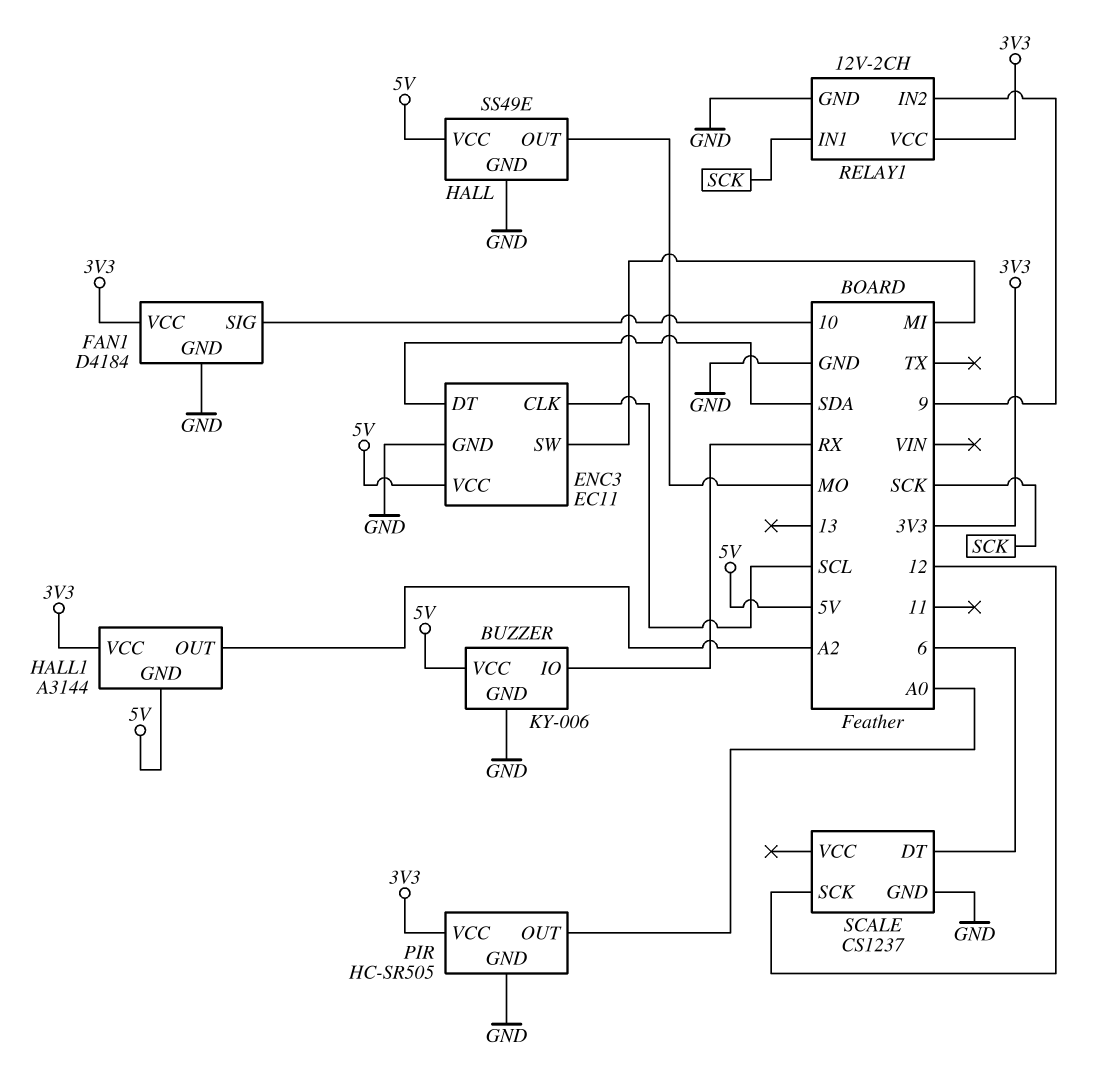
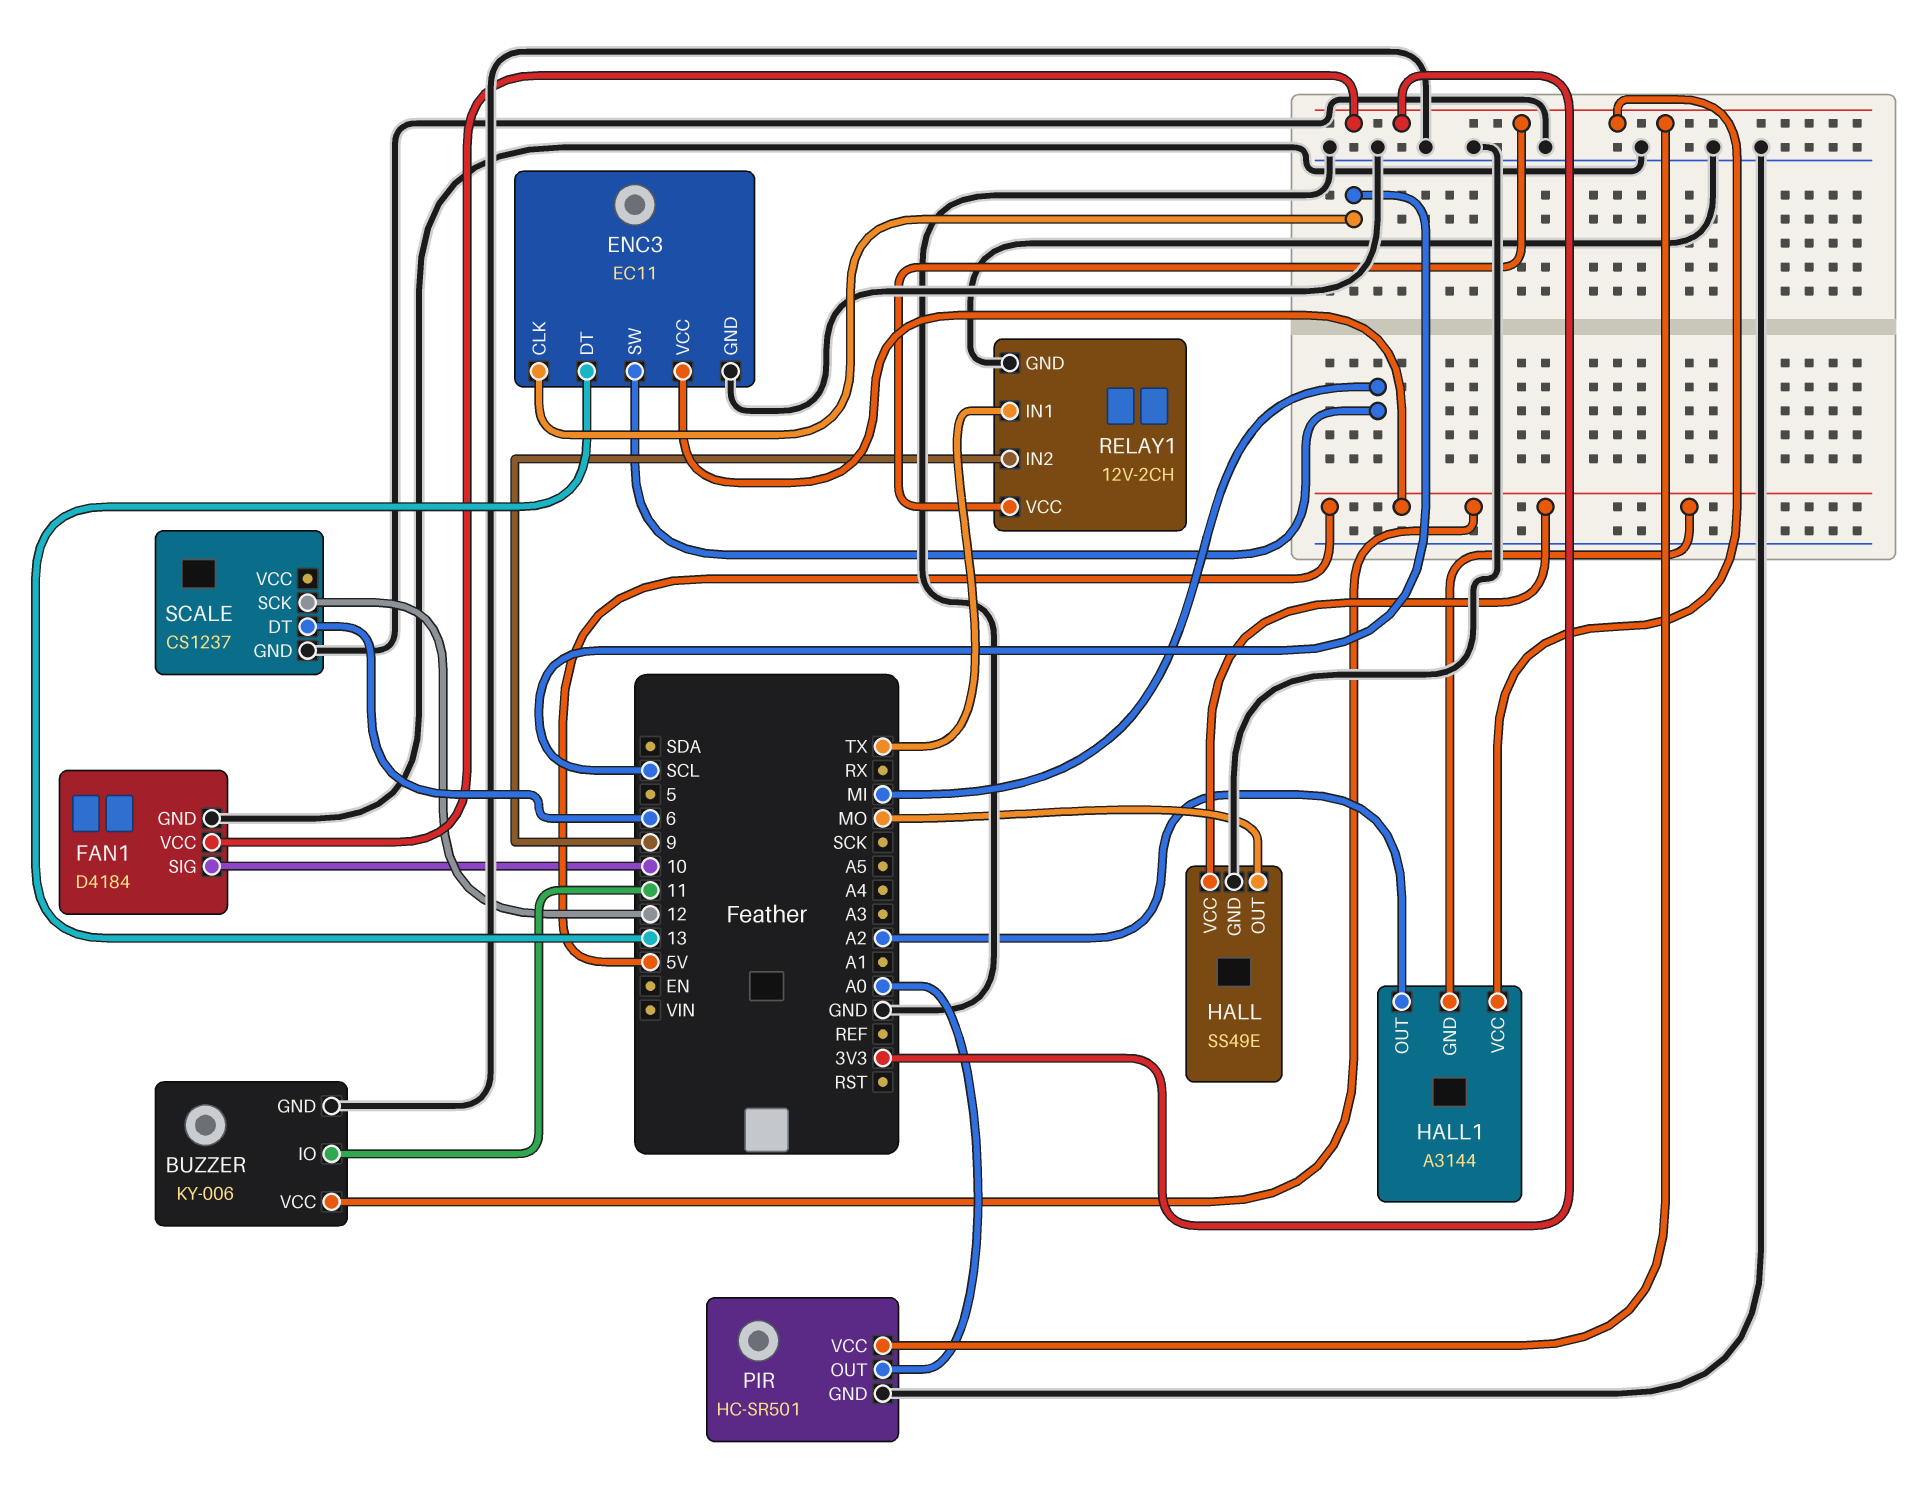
BUZZER pin IO: RX -> 11
ENC3 pin DT: SDA -> 13
PIR: HC-SR505 -> HC-SR501
RELAY1 pin IN1: SCK -> TX

